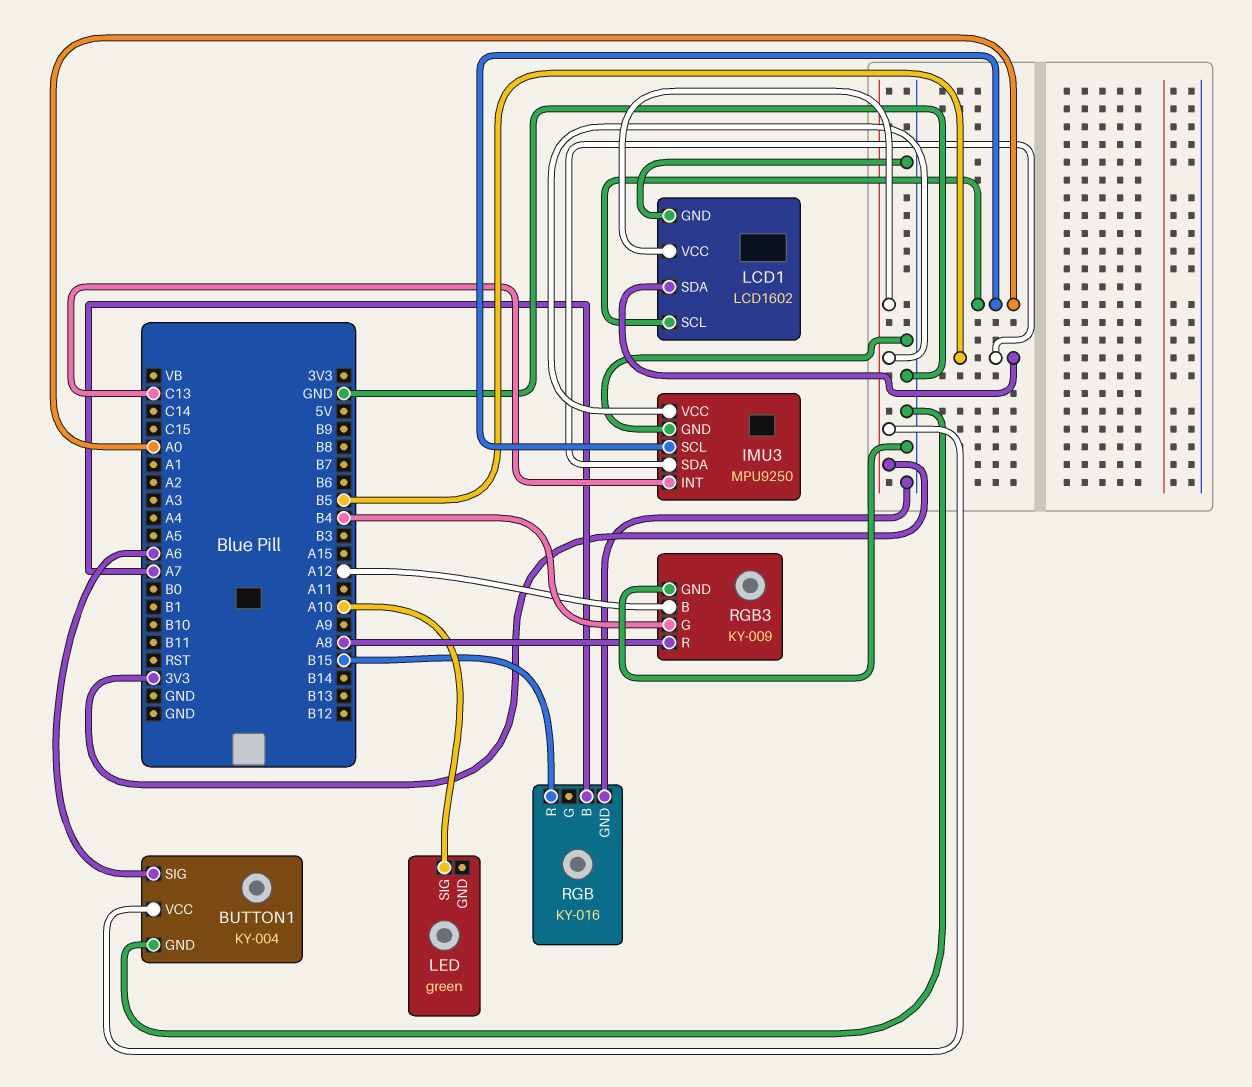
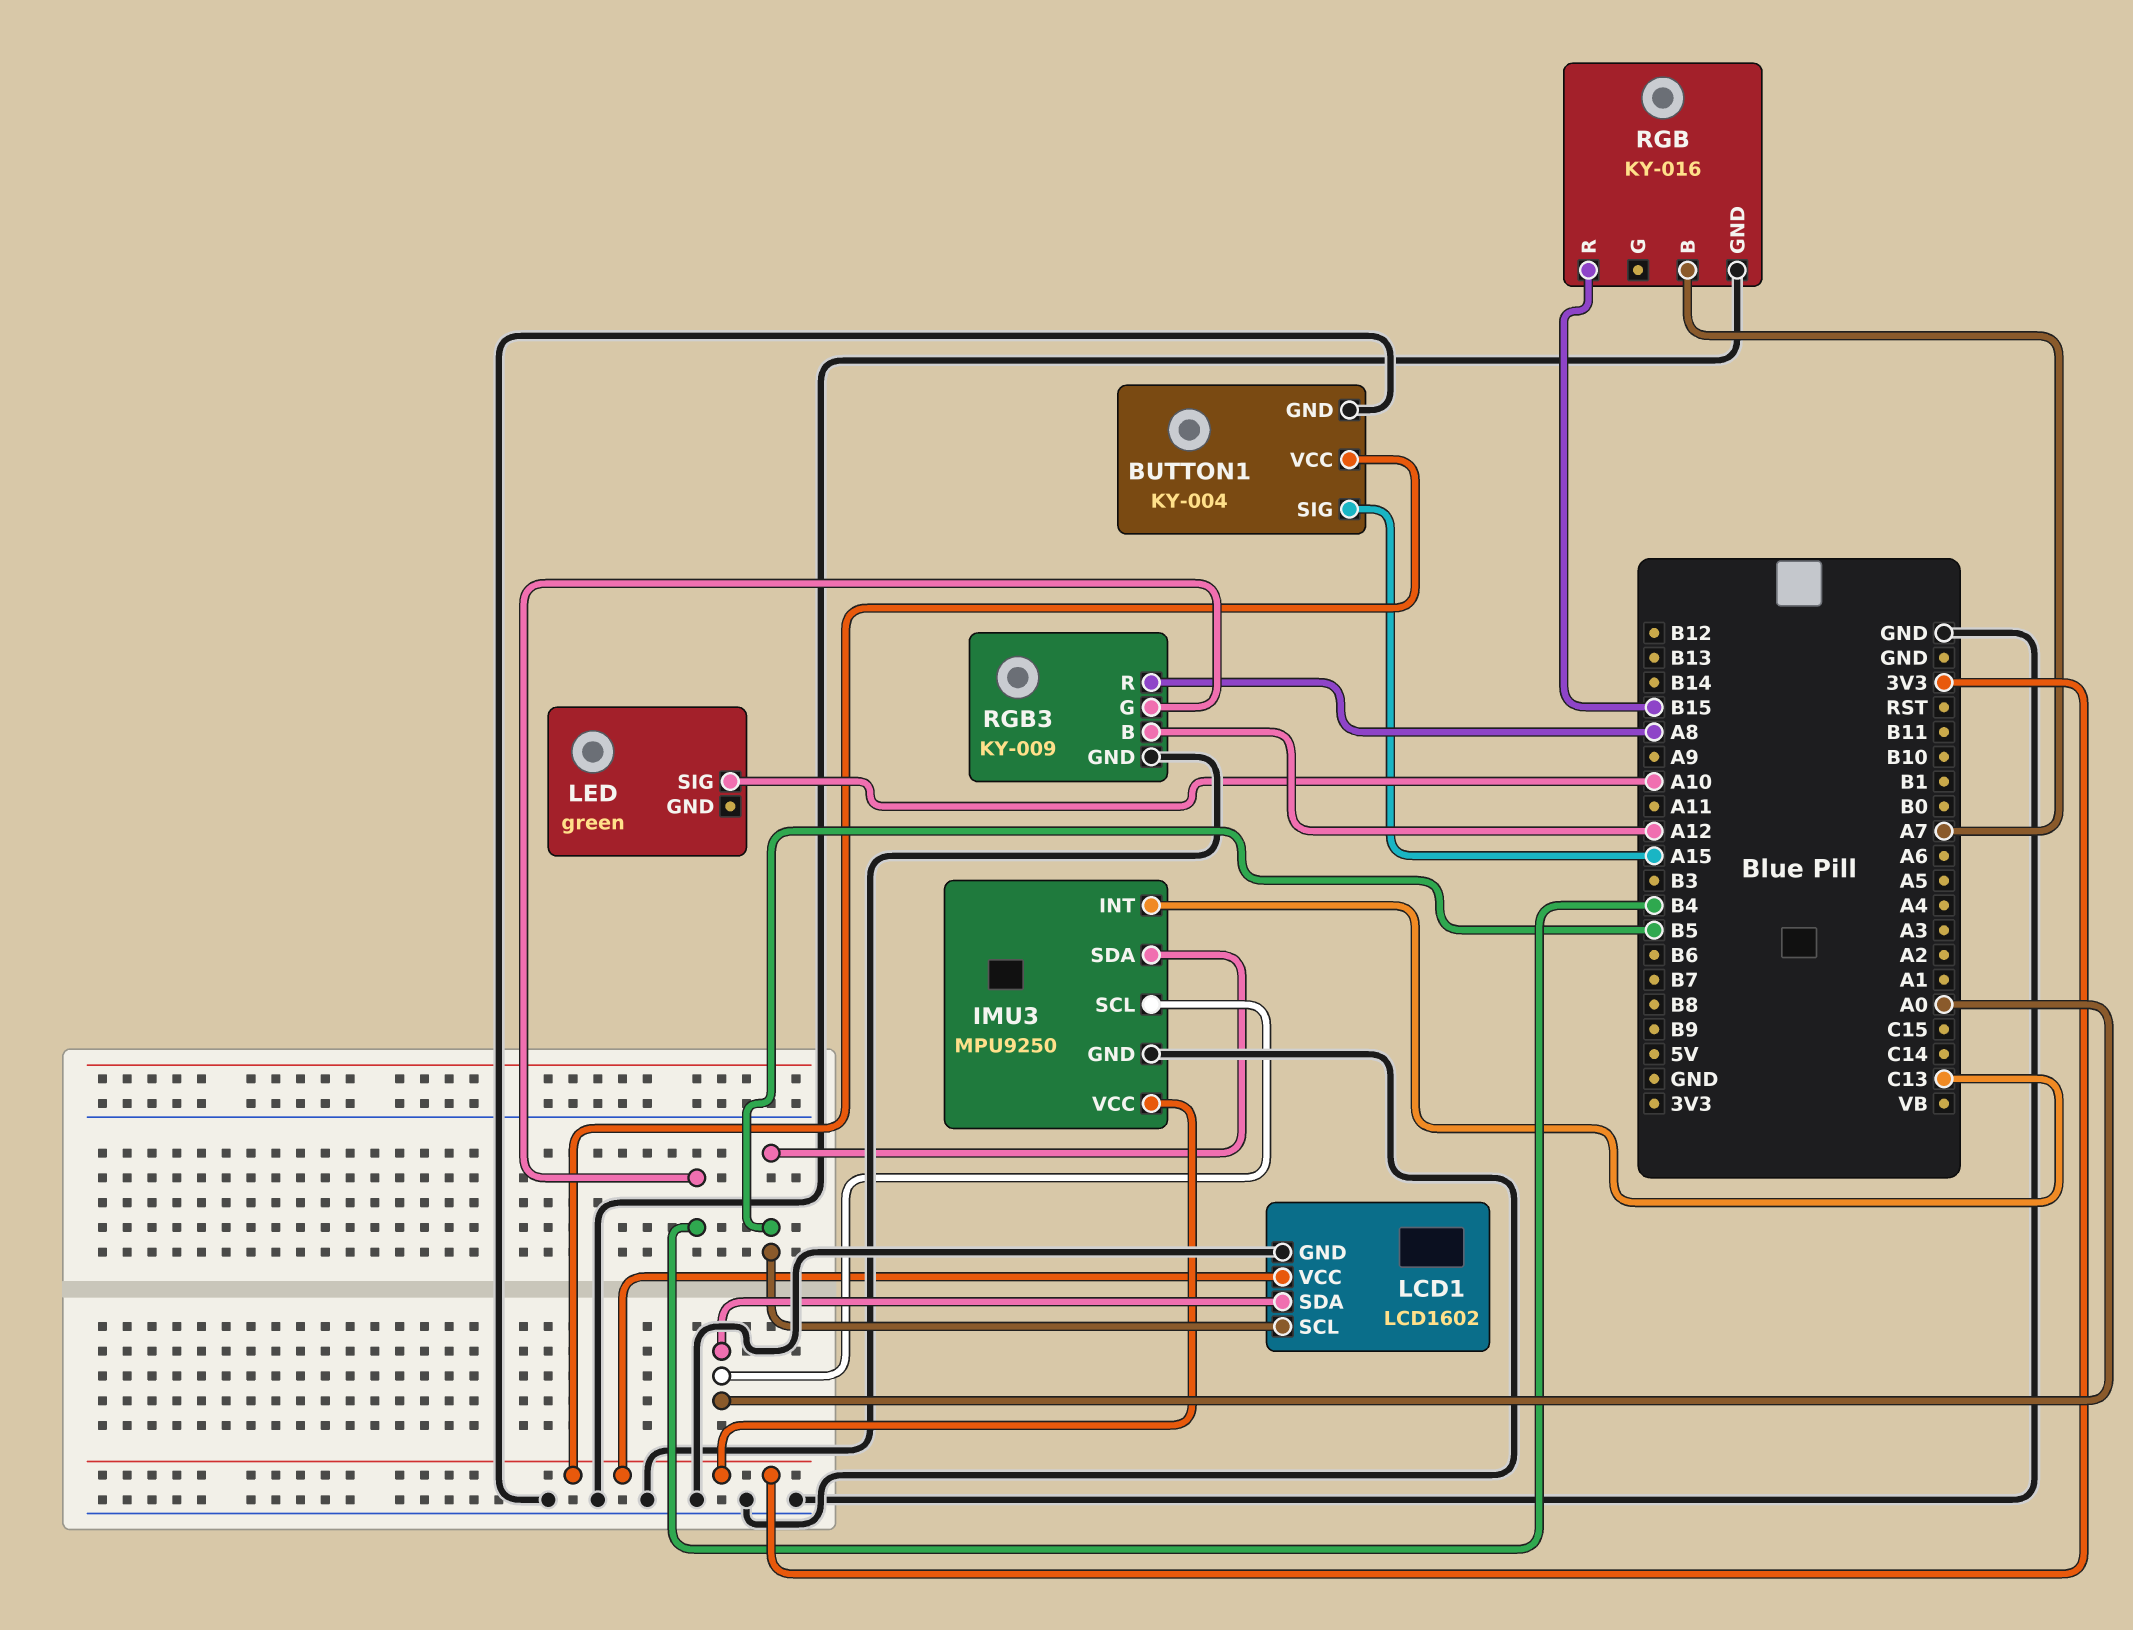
BUTTON1 pin SIG: A6 -> A15
LCD1 pin SCL: A0 -> B5
LCD1 pin SDA: B5 -> A0

